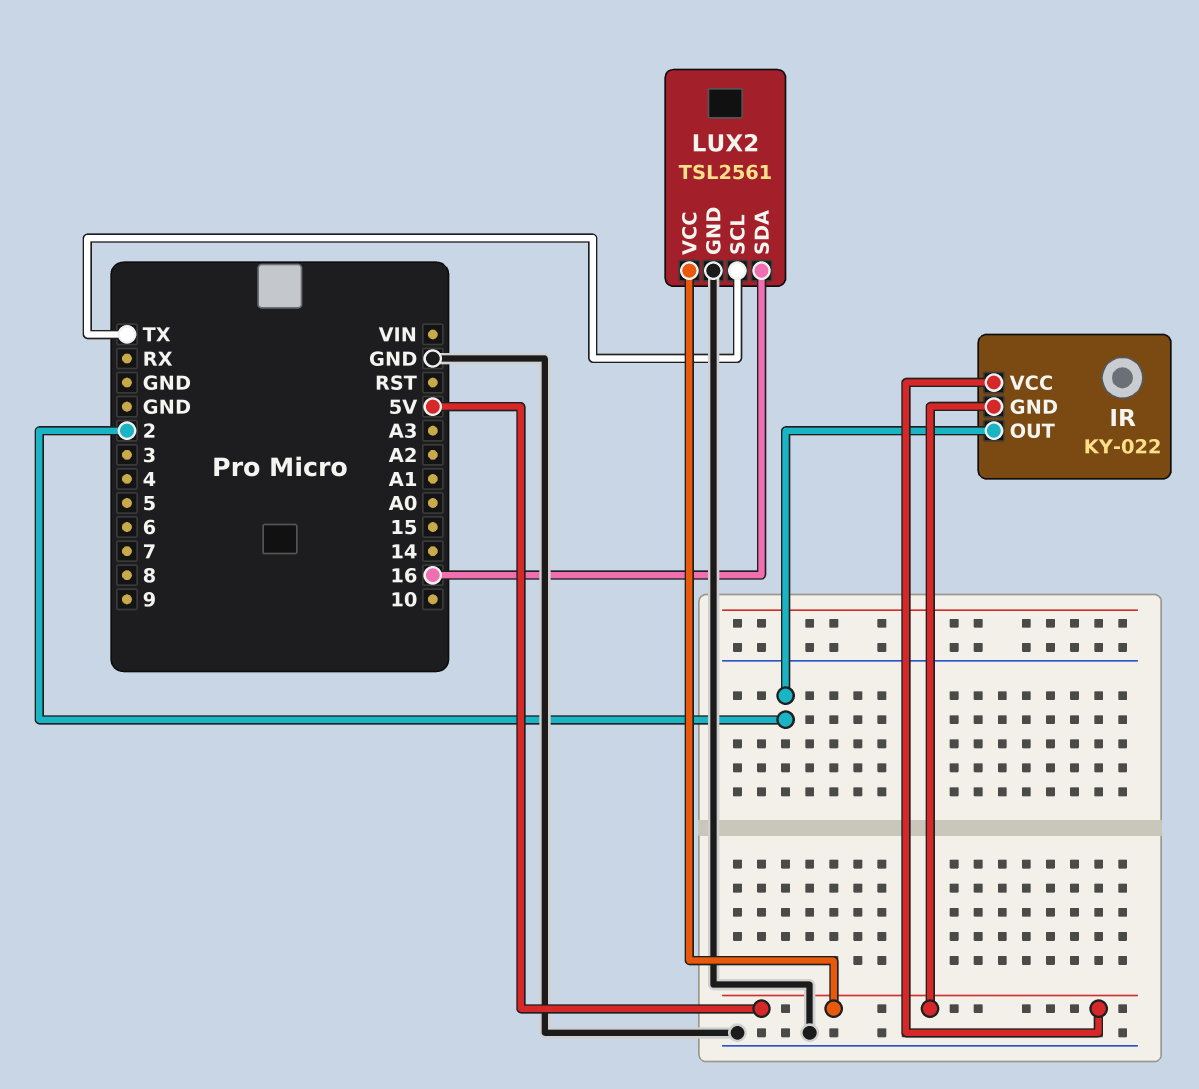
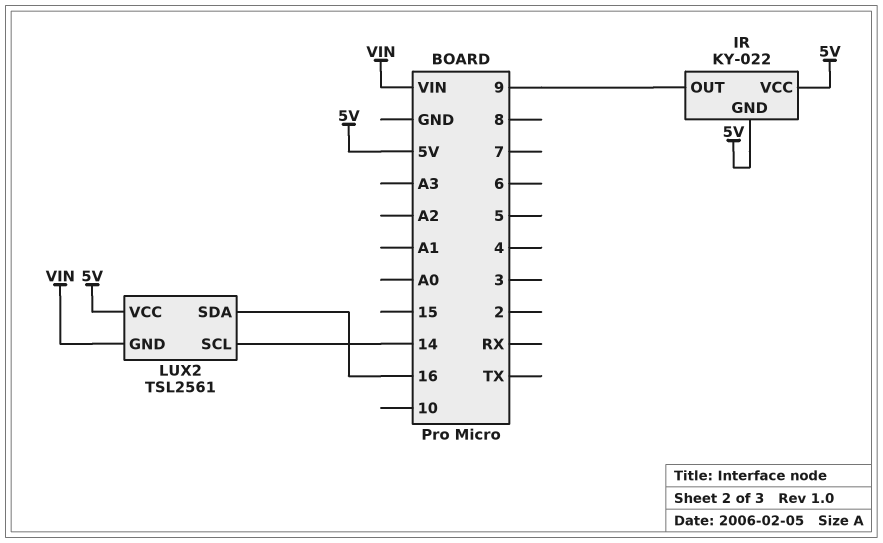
IR pin OUT: 2 -> 9
LUX2 pin GND: GND -> VIN
LUX2 pin SCL: TX -> 14

